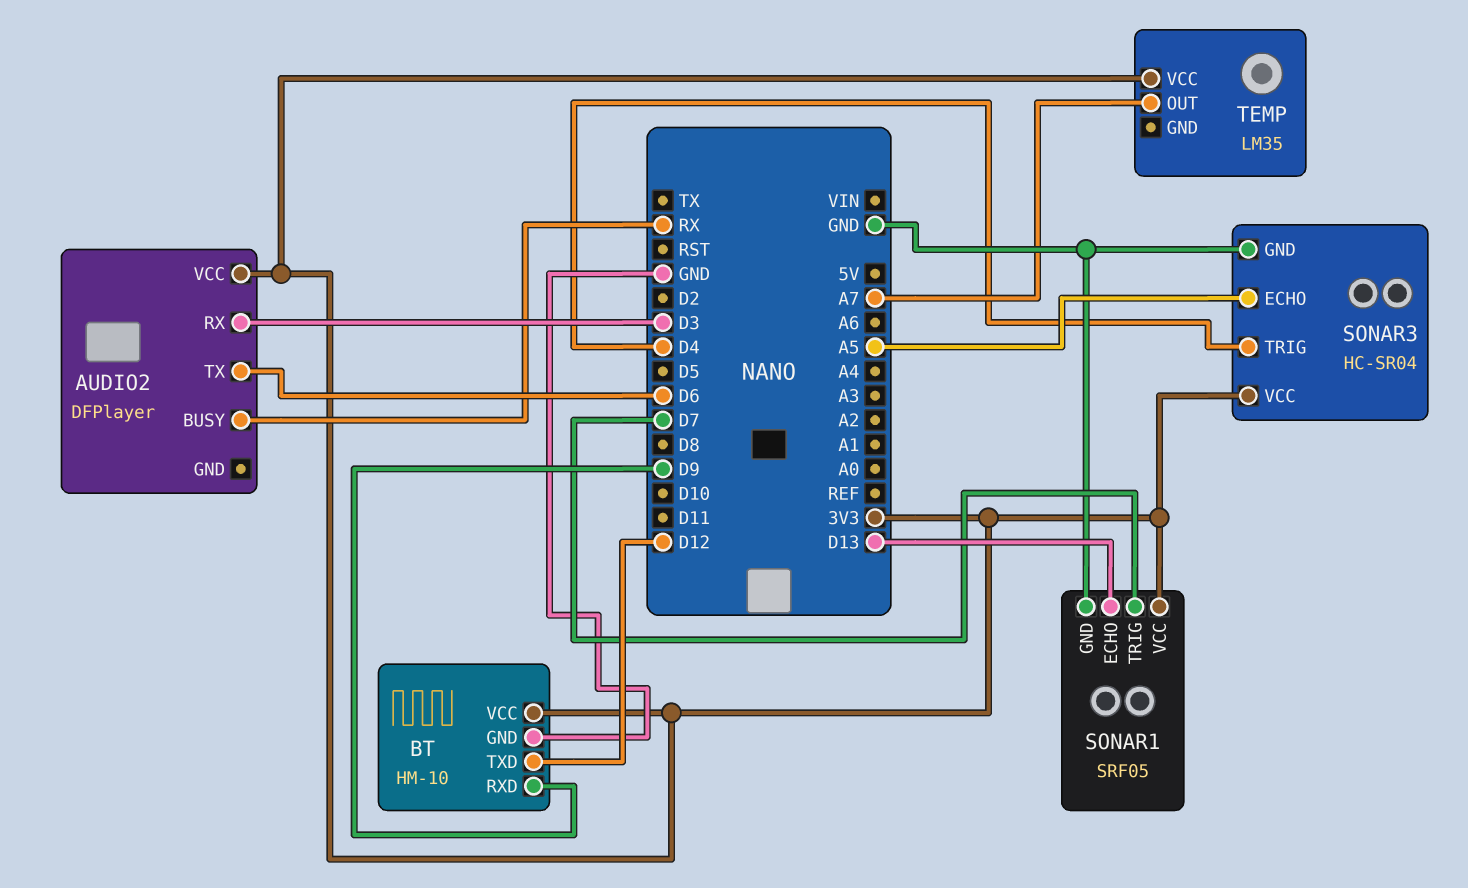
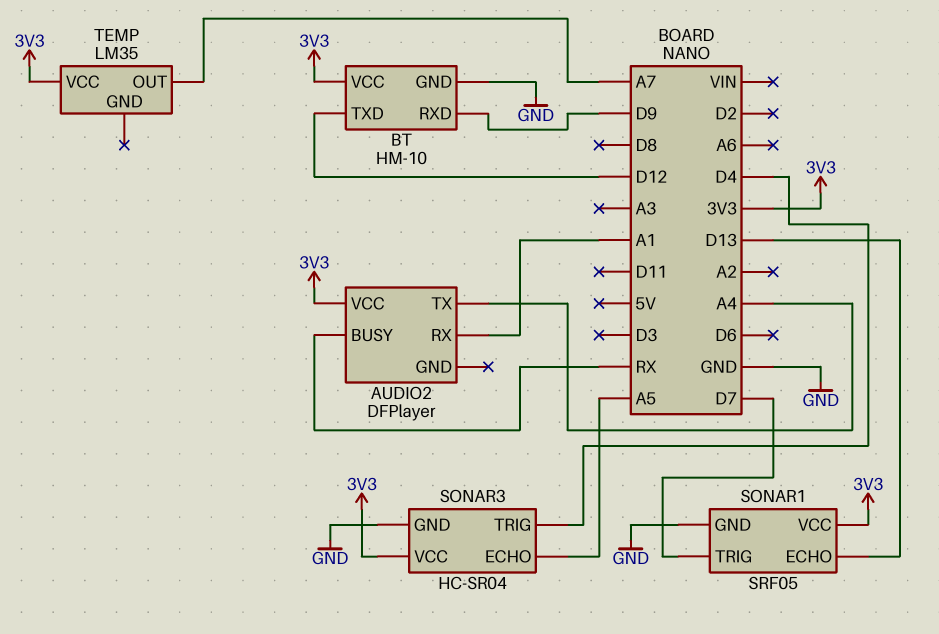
AUDIO2 pin RX: D3 -> A1
AUDIO2 pin TX: D6 -> A4

